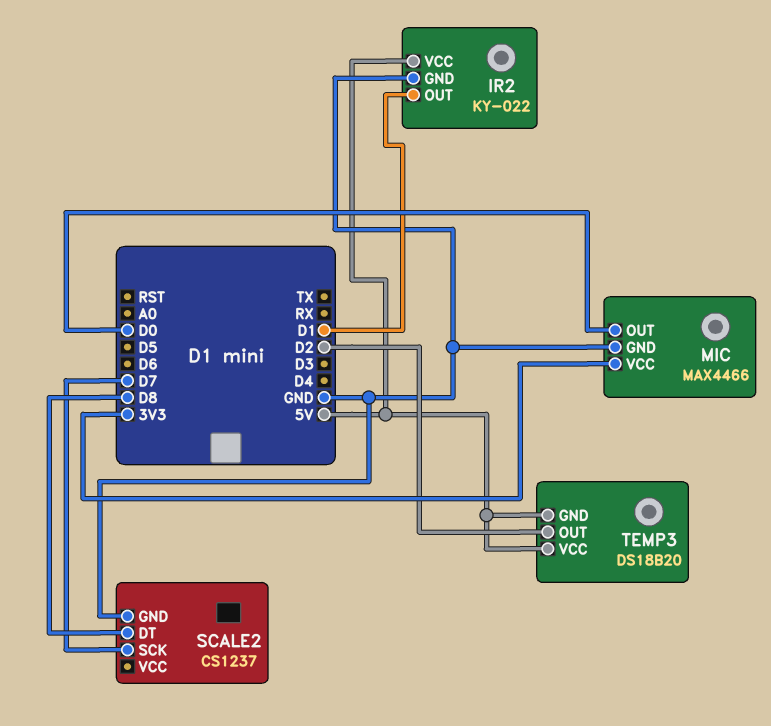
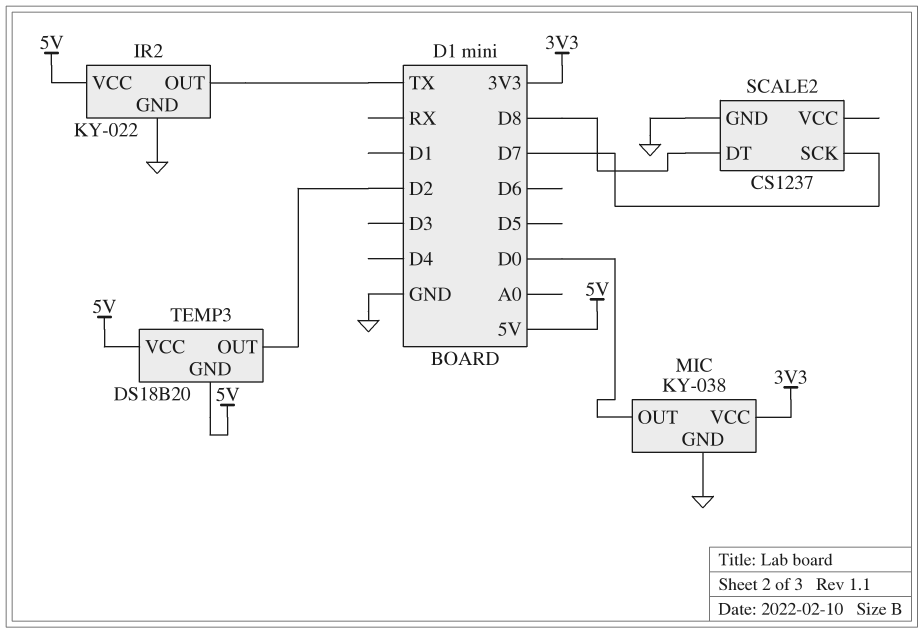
IR2 pin OUT: D1 -> TX
MIC: MAX4466 -> KY-038

